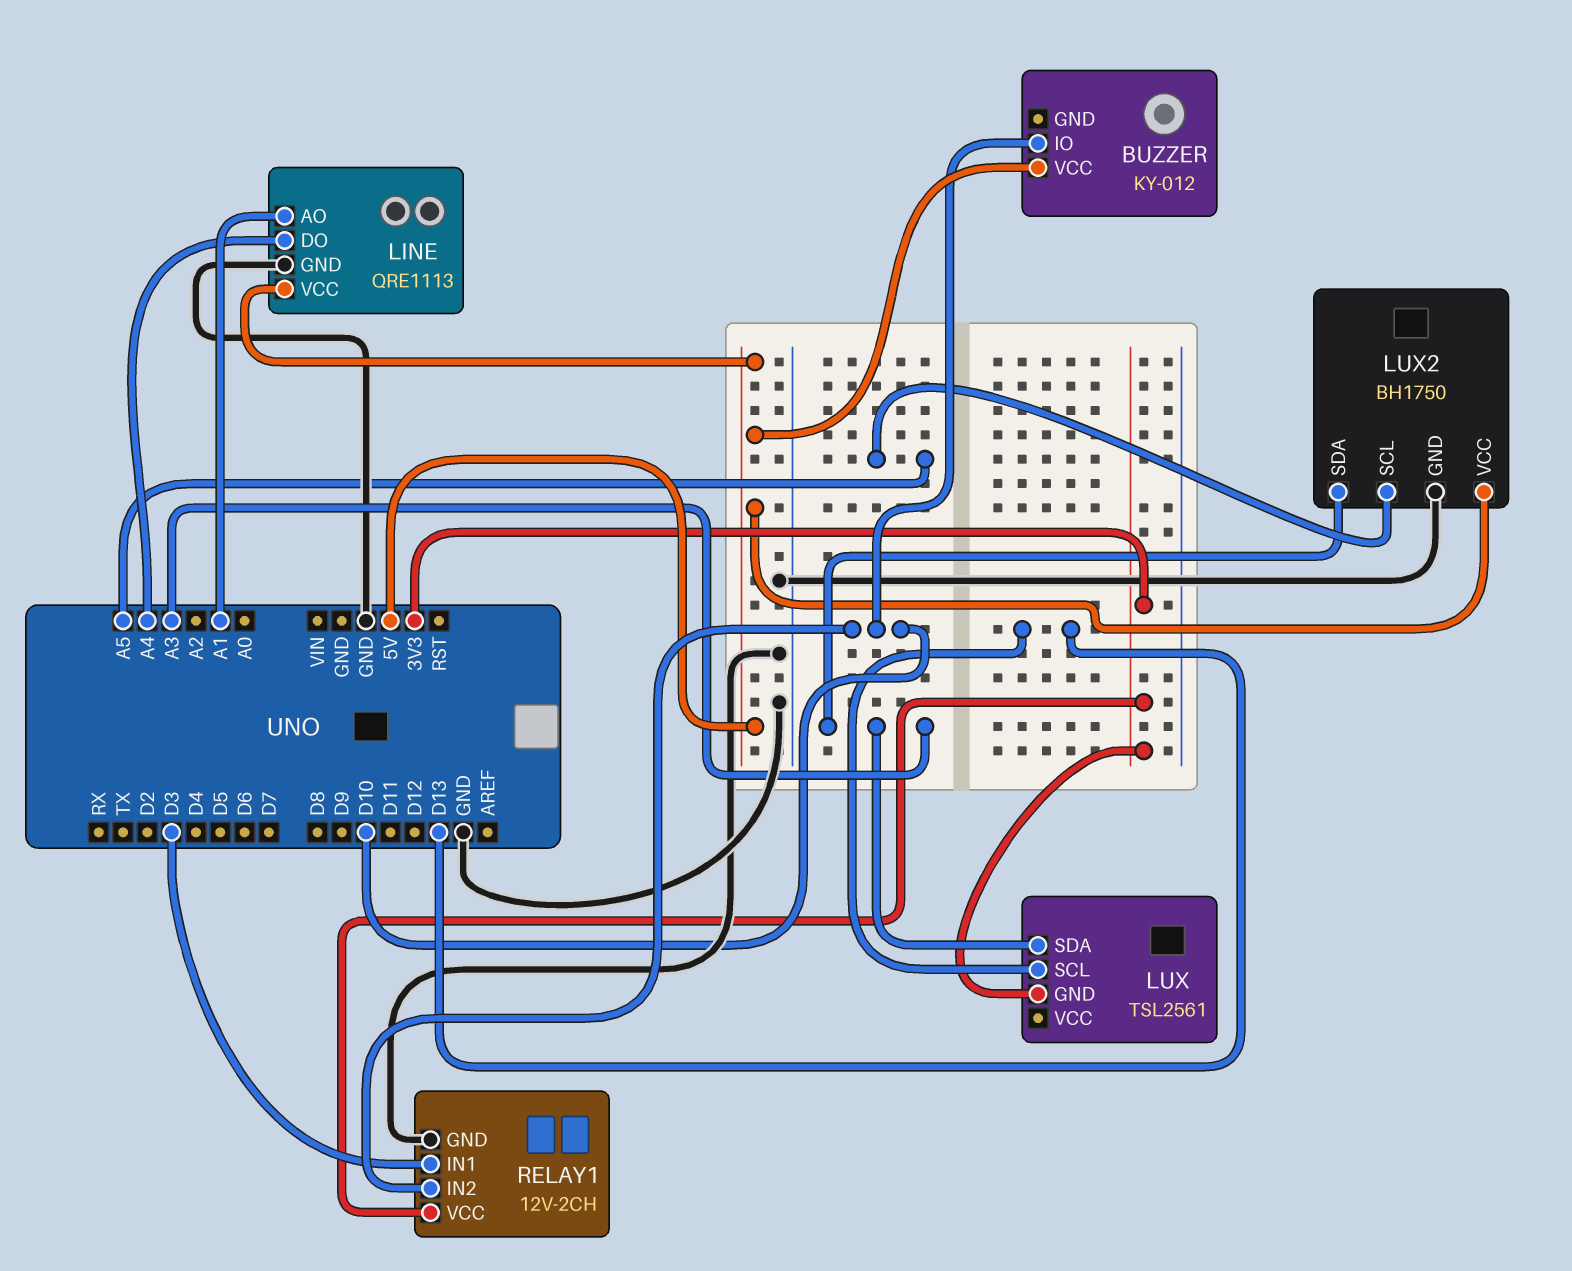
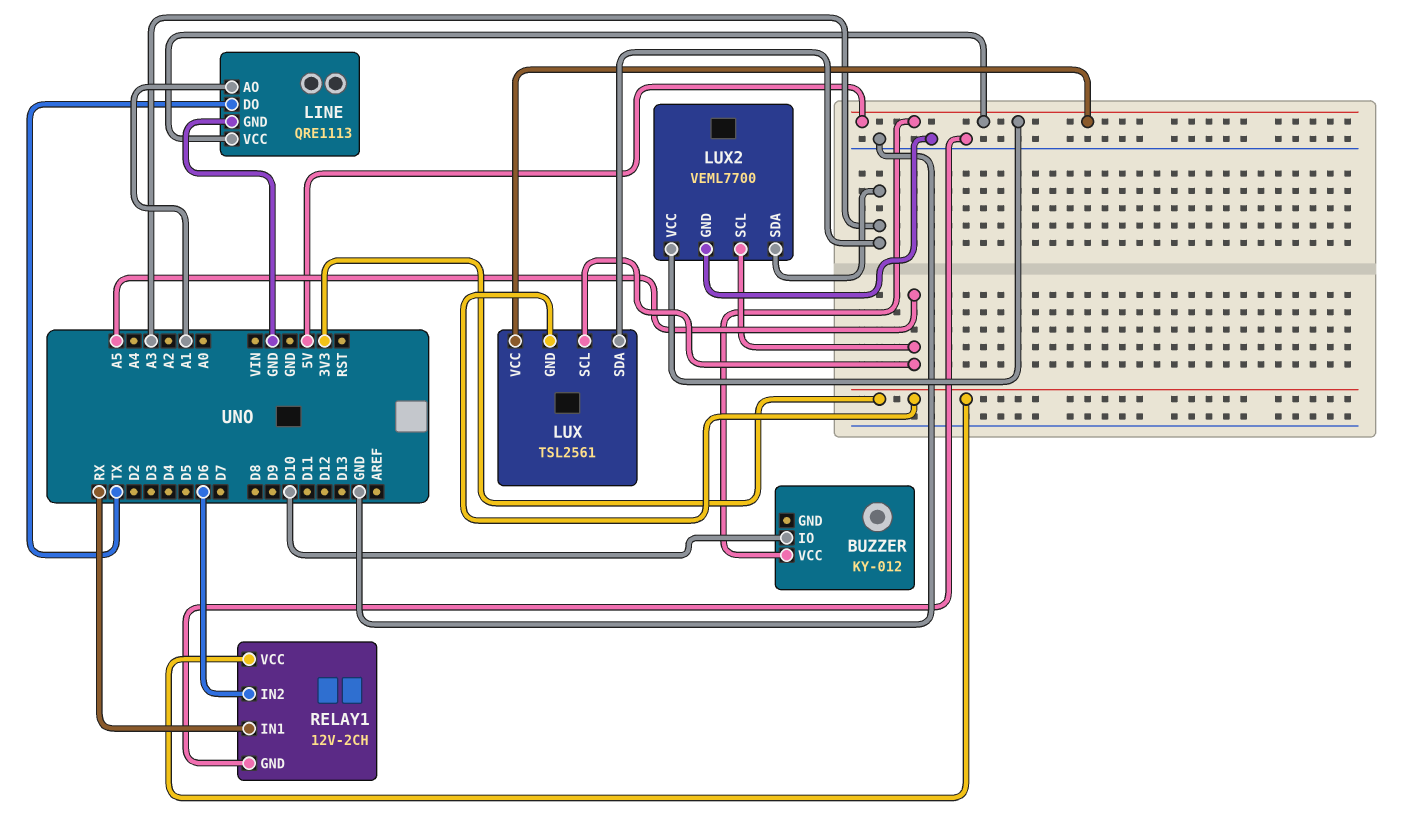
LINE pin DO: A4 -> TX
LUX pin SCL: D13 -> A5
LUX pin VCC: none -> 5V
LUX2: BH1750 -> VEML7700
RELAY1 pin IN1: D3 -> RX
RELAY1 pin IN2: D10 -> D6

